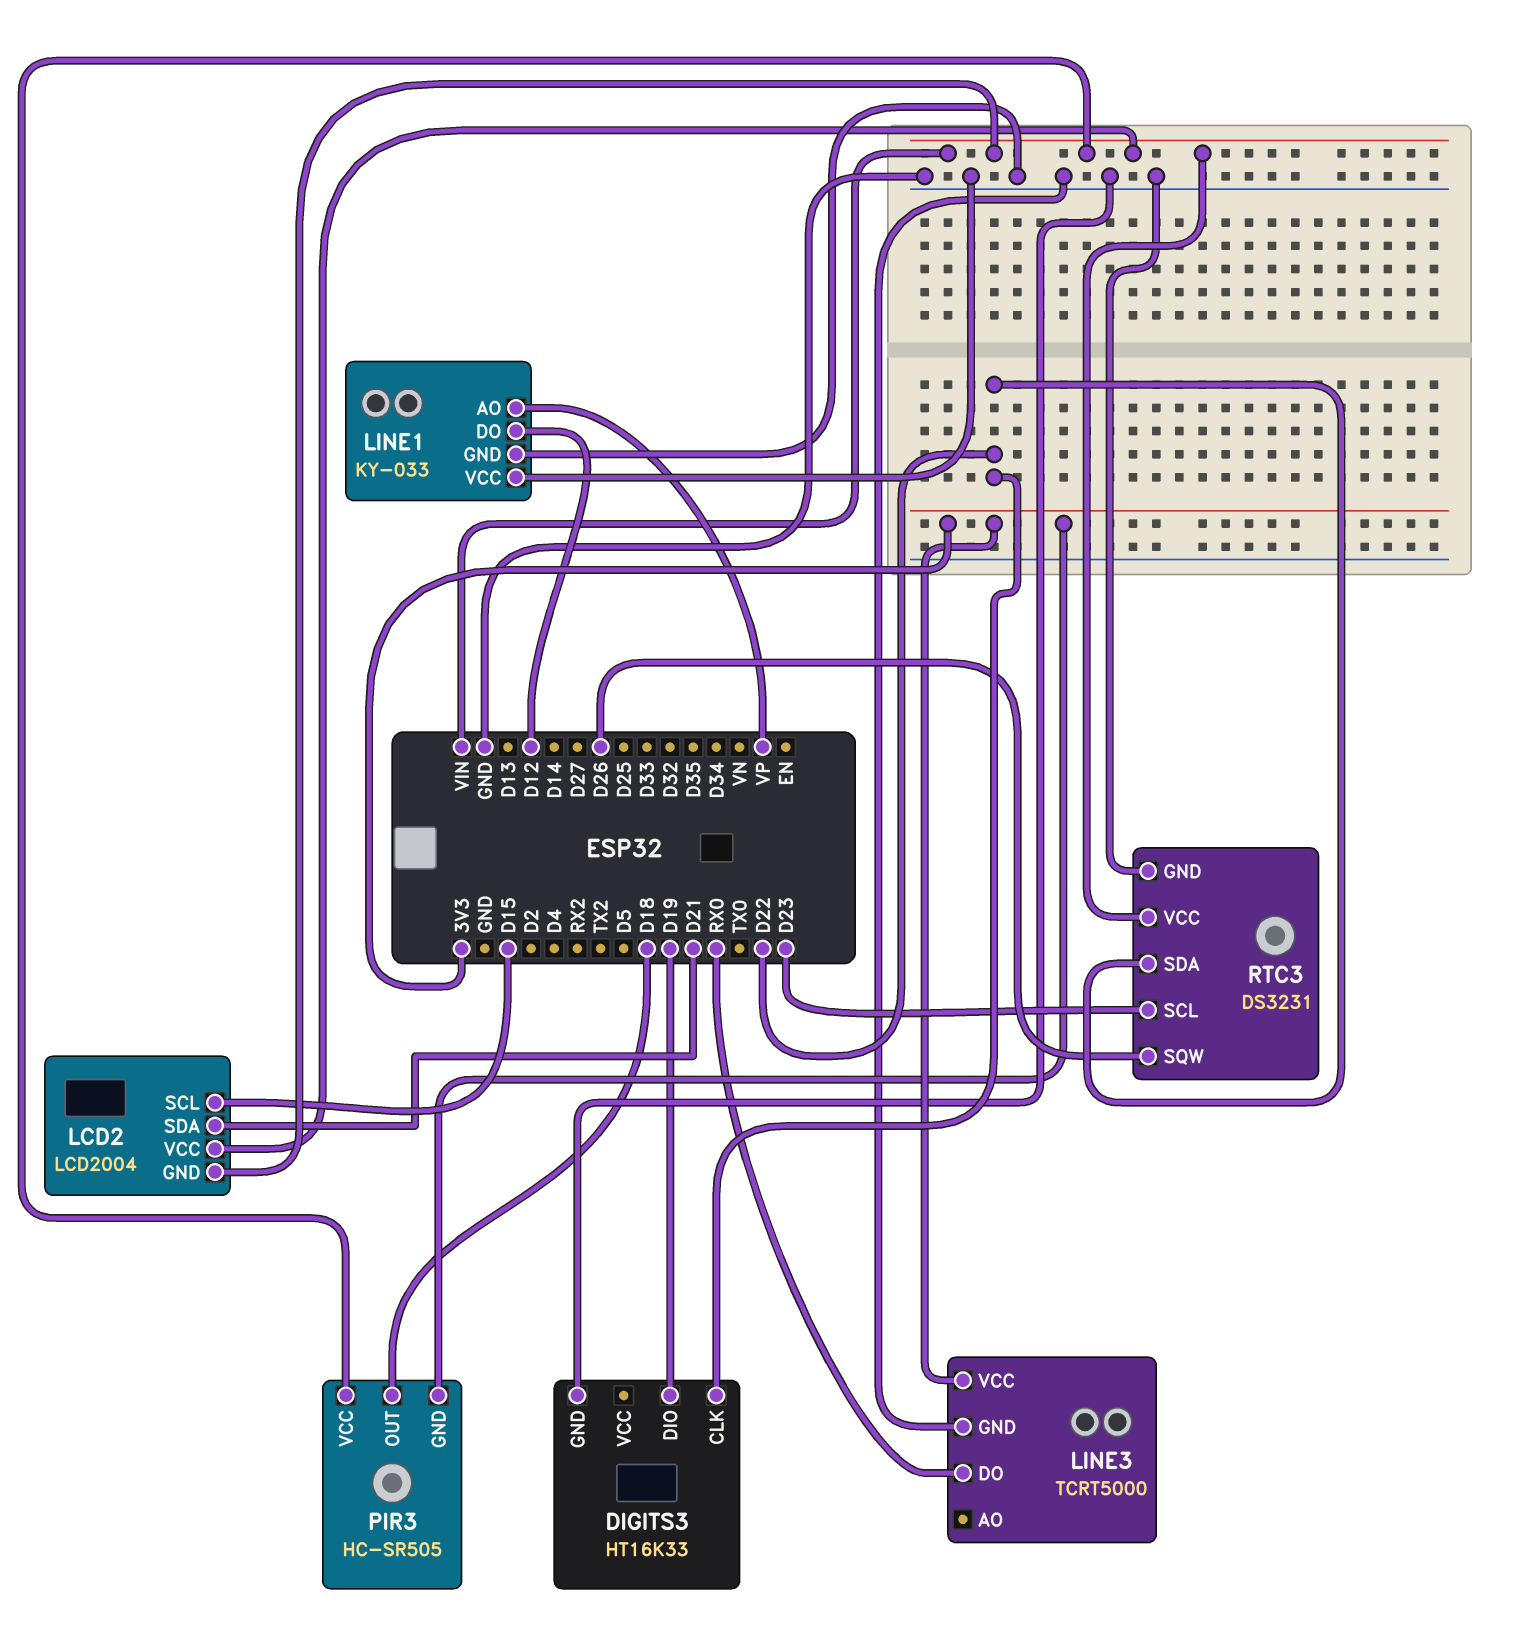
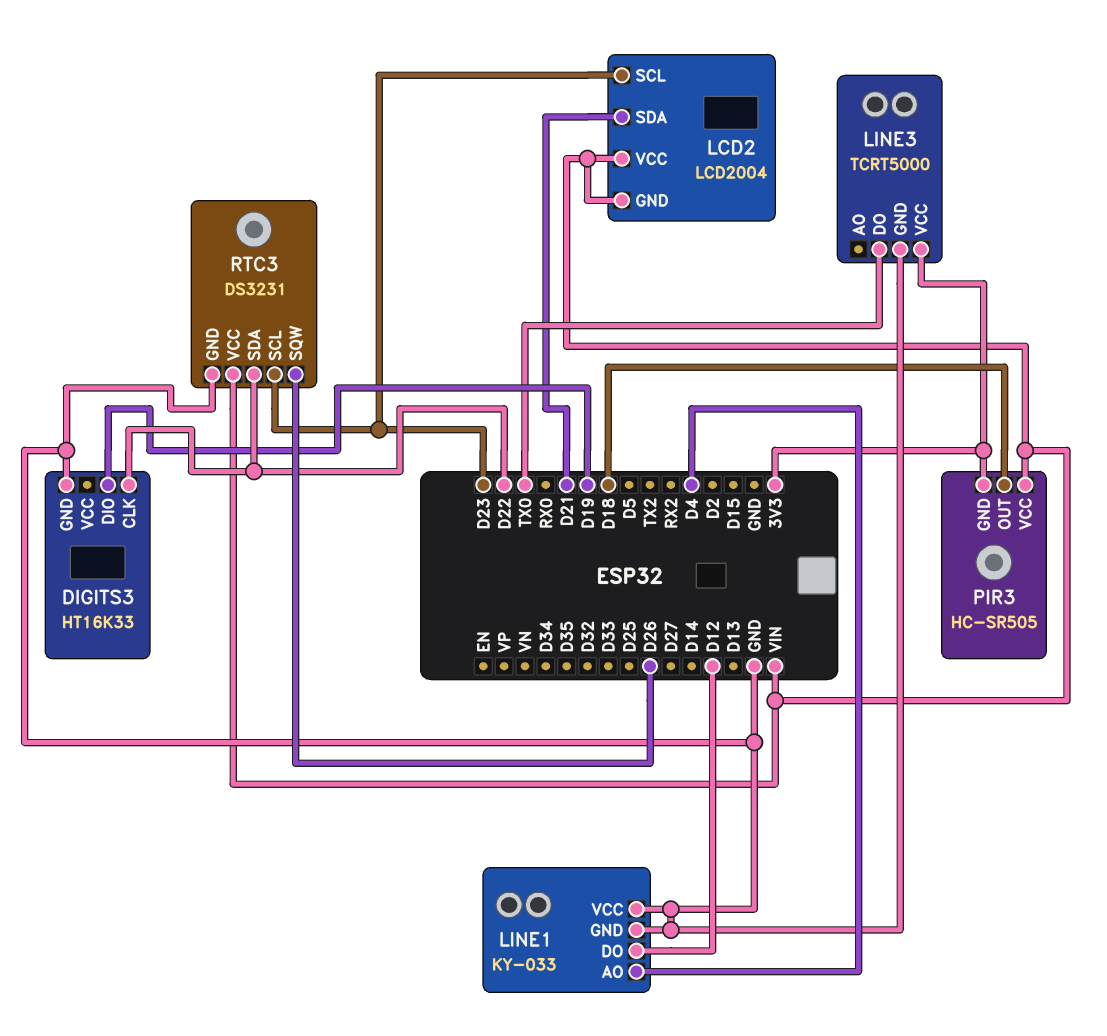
LCD2 pin SCL: D15 -> D23
LINE1 pin AO: VP -> D4
LINE3 pin DO: RX0 -> TX0

